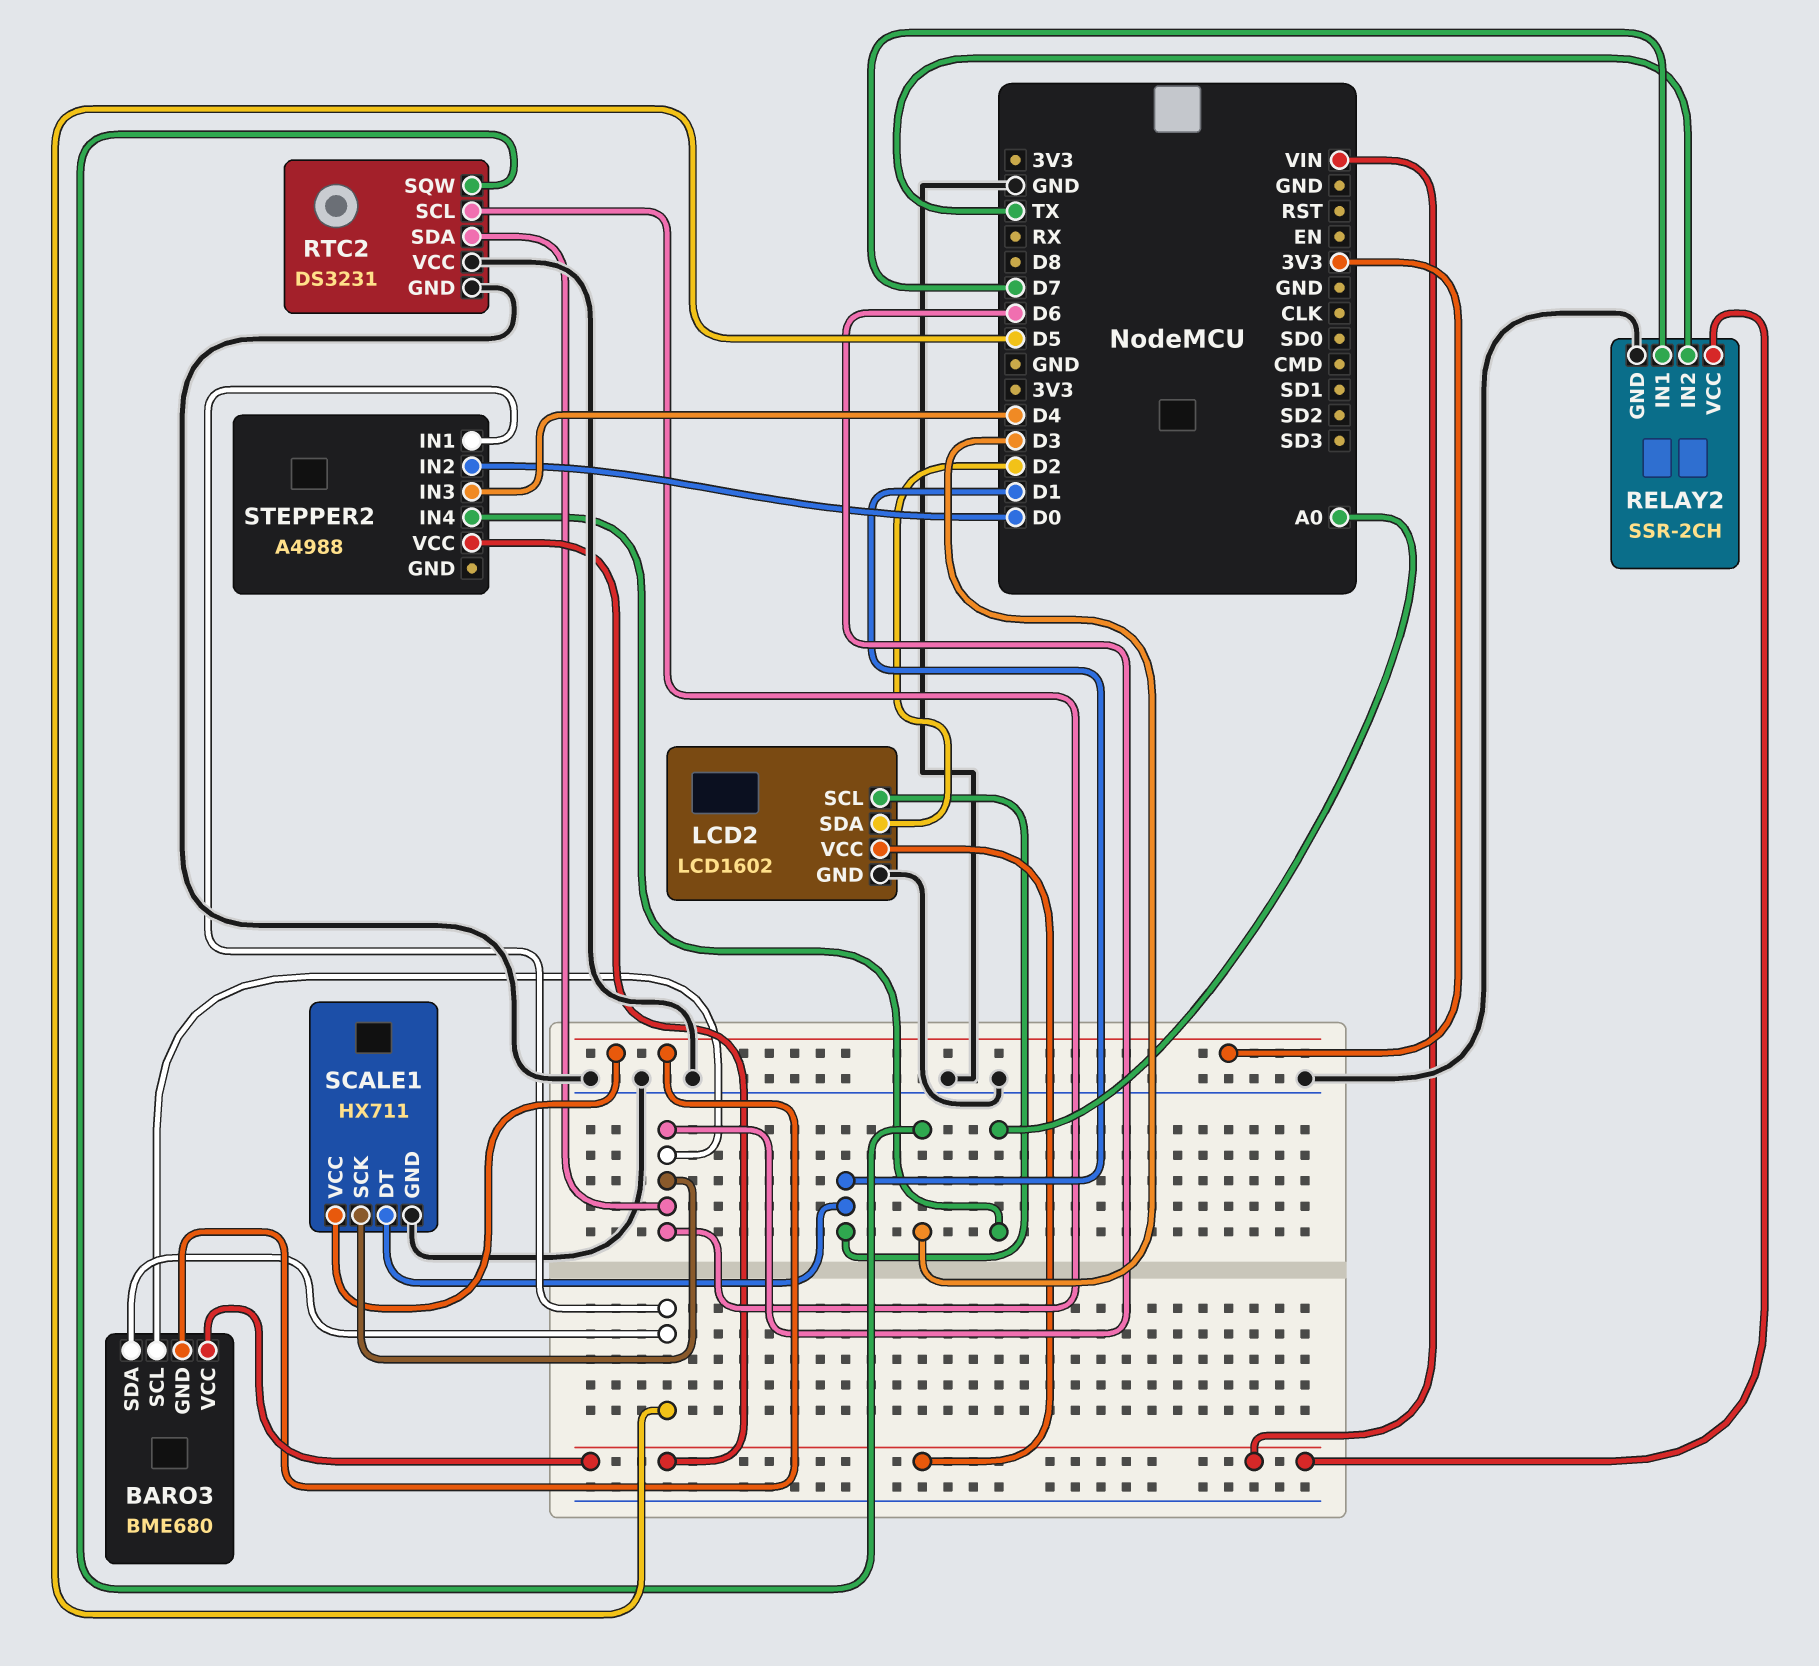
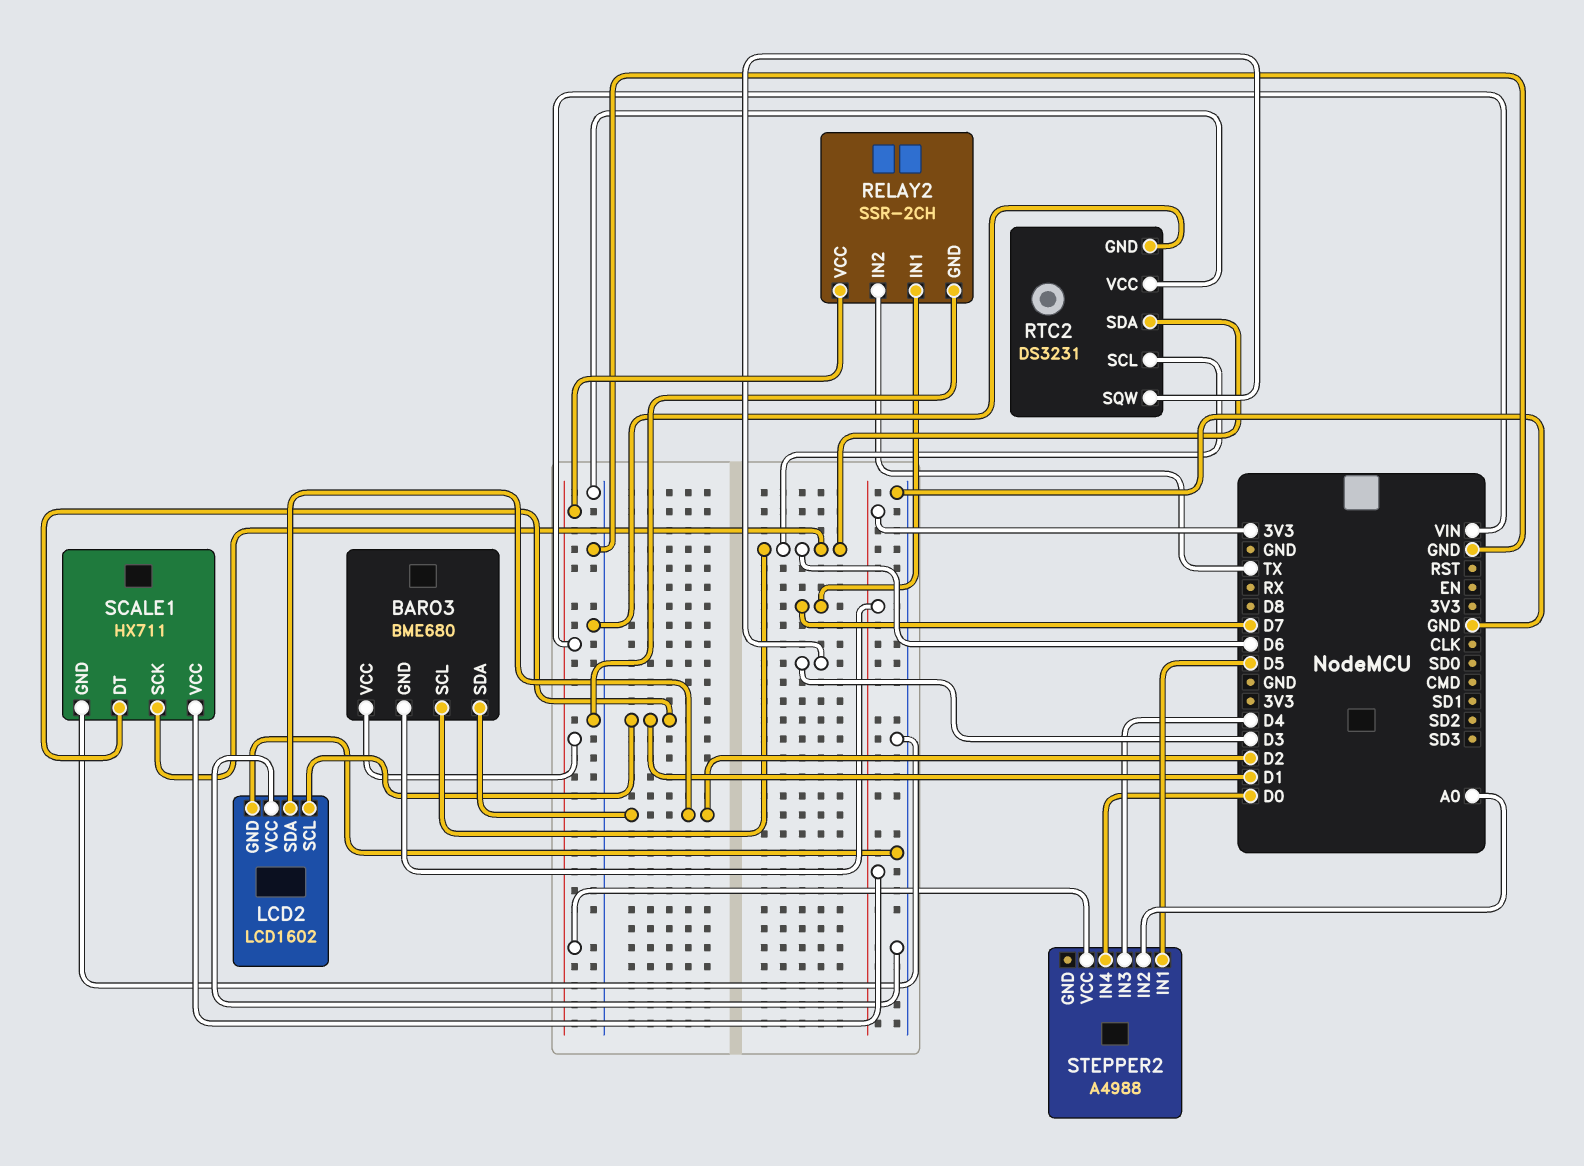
BARO3 pin SDA: D5 -> D2
LCD2 pin VCC: VIN -> GND
STEPPER2 pin IN2: D0 -> A0
STEPPER2 pin IN4: A0 -> D0

